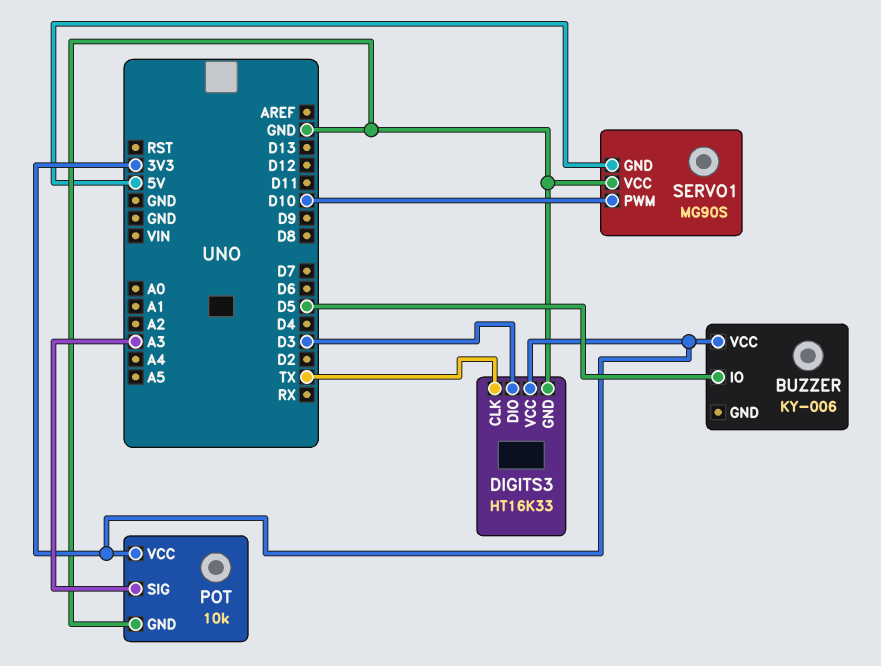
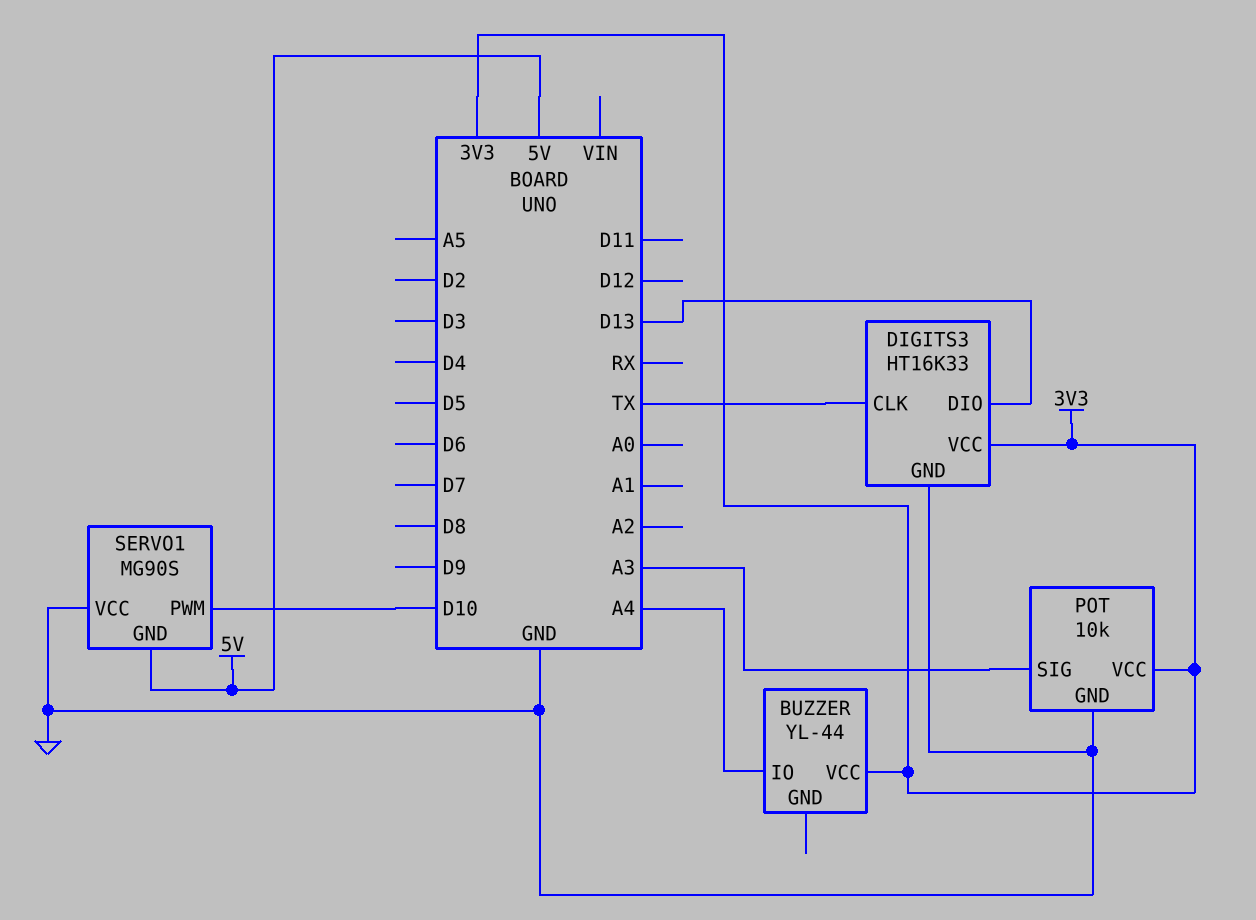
BUZZER: KY-006 -> YL-44
BUZZER pin IO: D5 -> A4
DIGITS3 pin DIO: D3 -> D13

